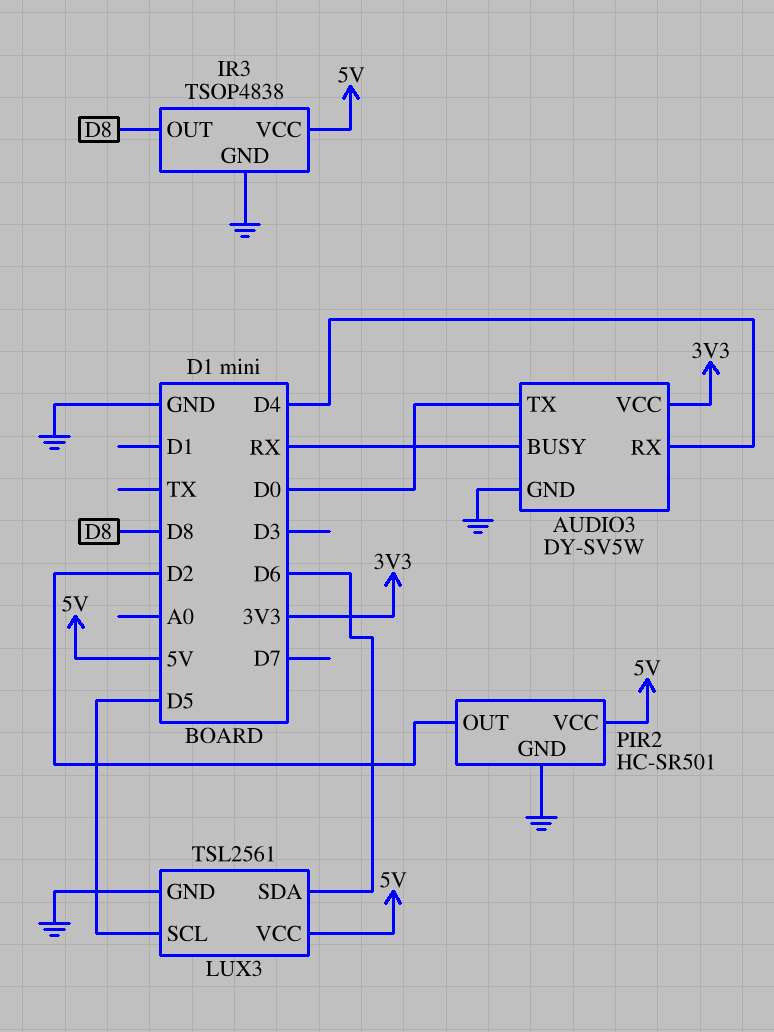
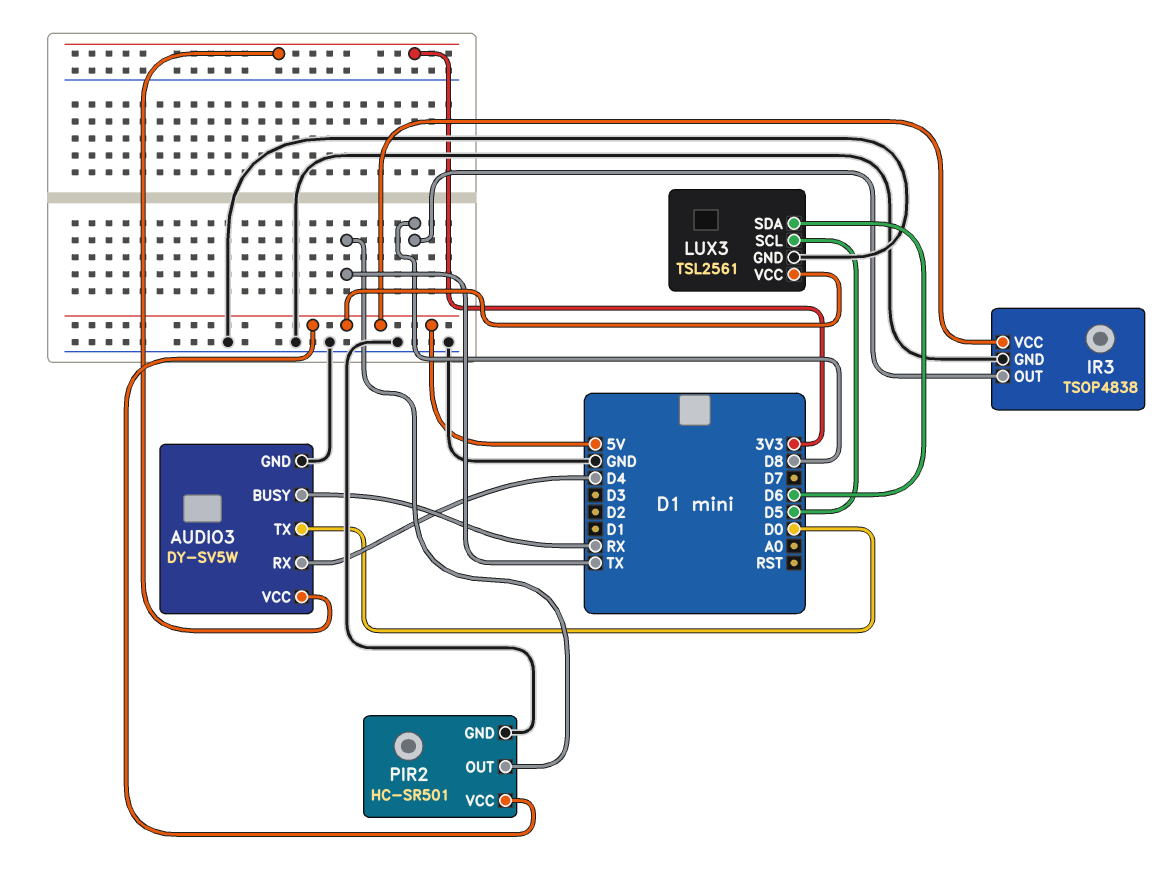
PIR2 pin OUT: D2 -> TX

